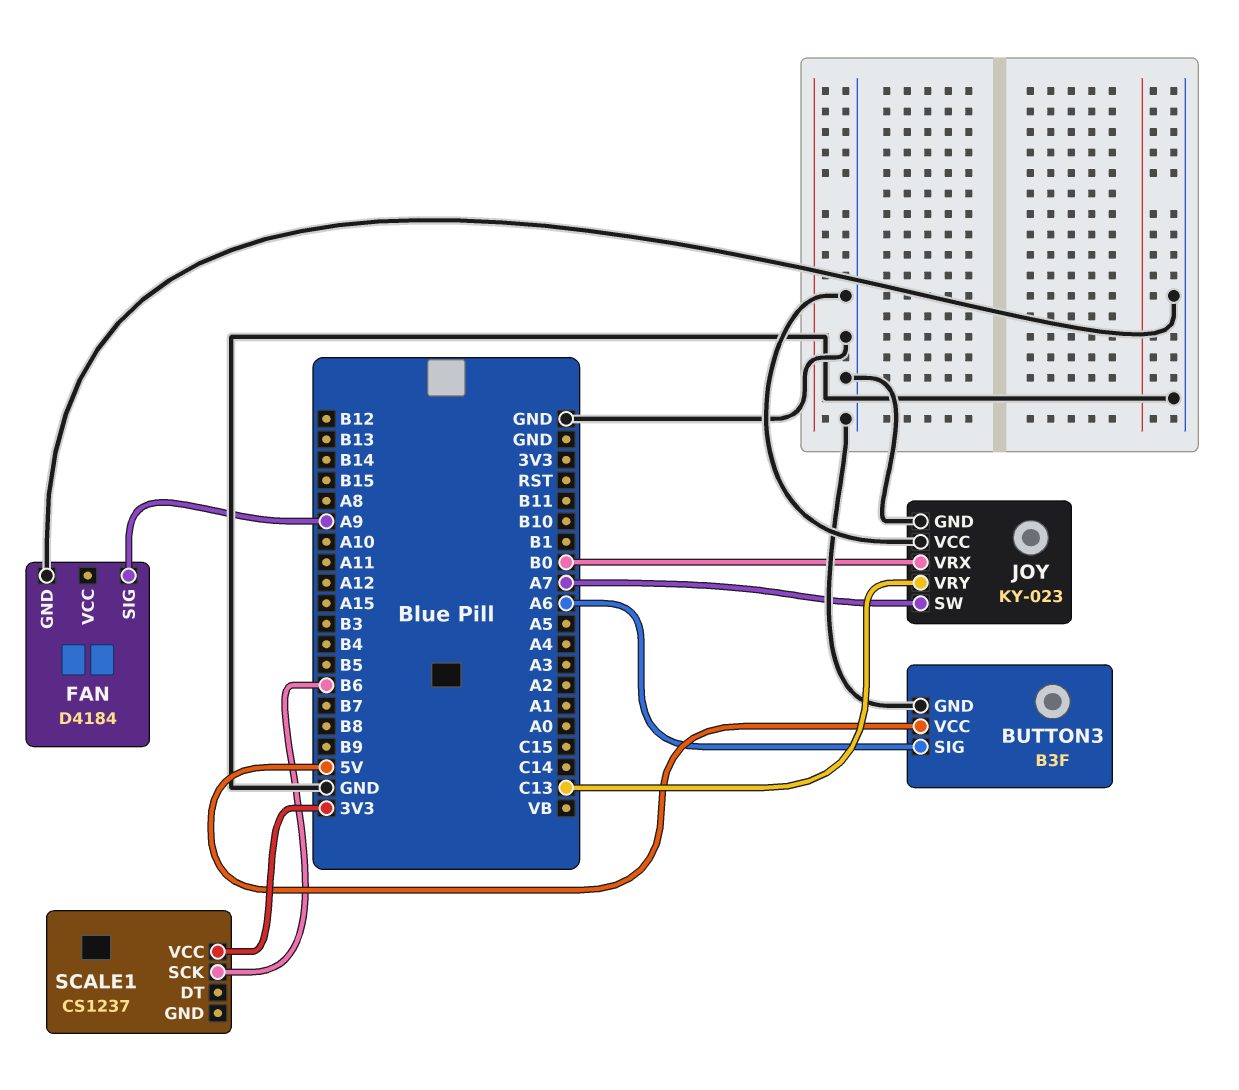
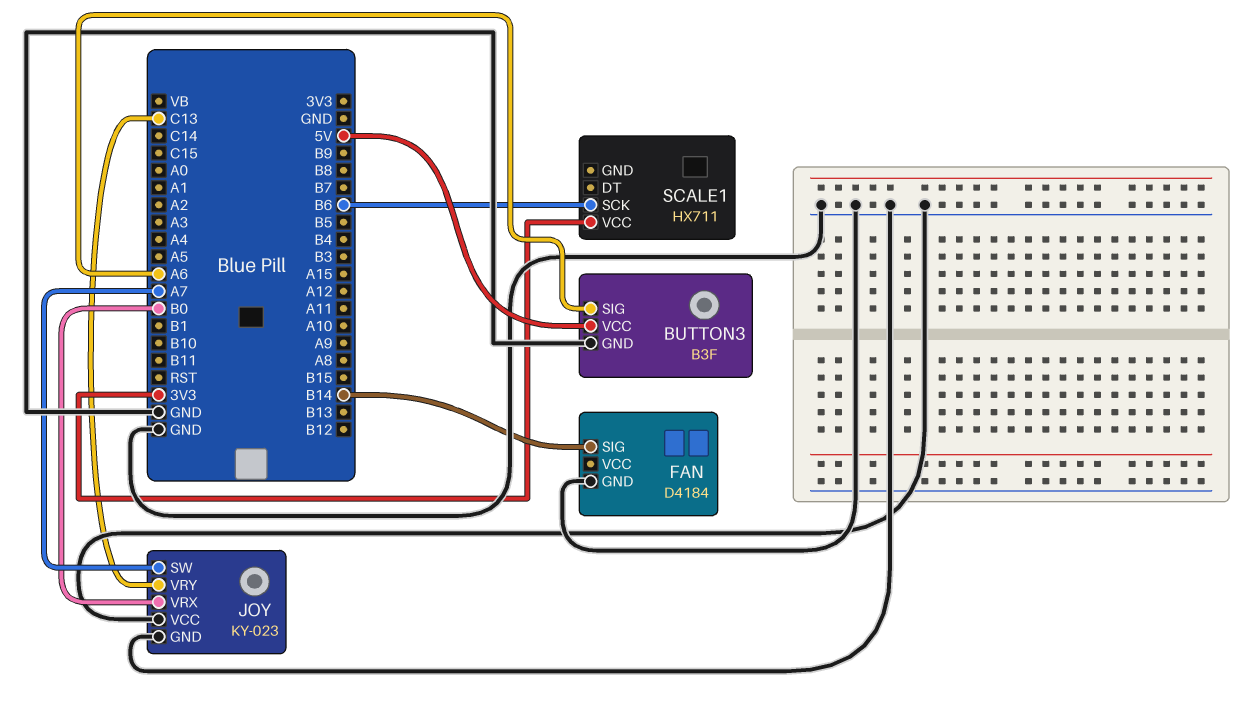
FAN pin SIG: A9 -> B14
SCALE1: CS1237 -> HX711

